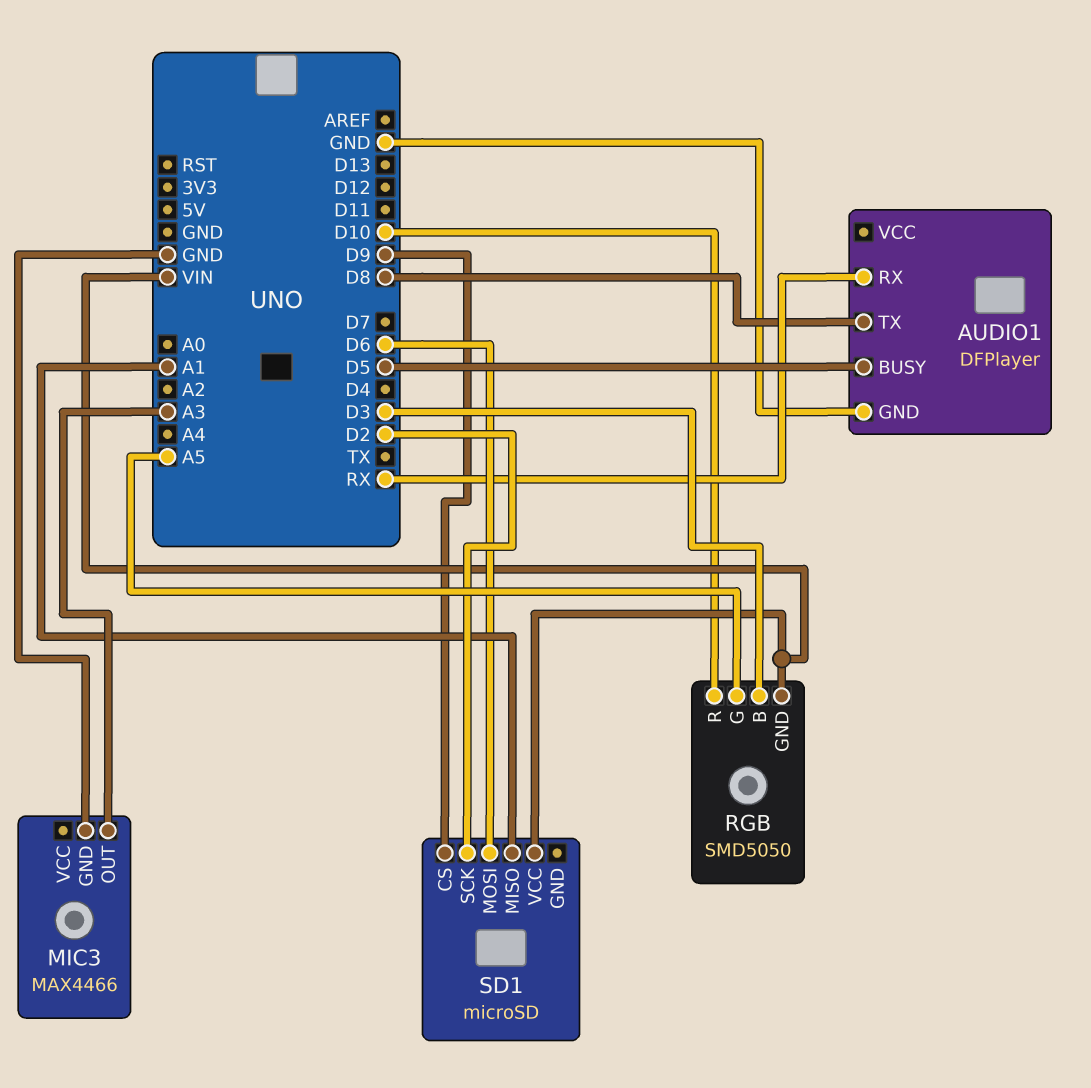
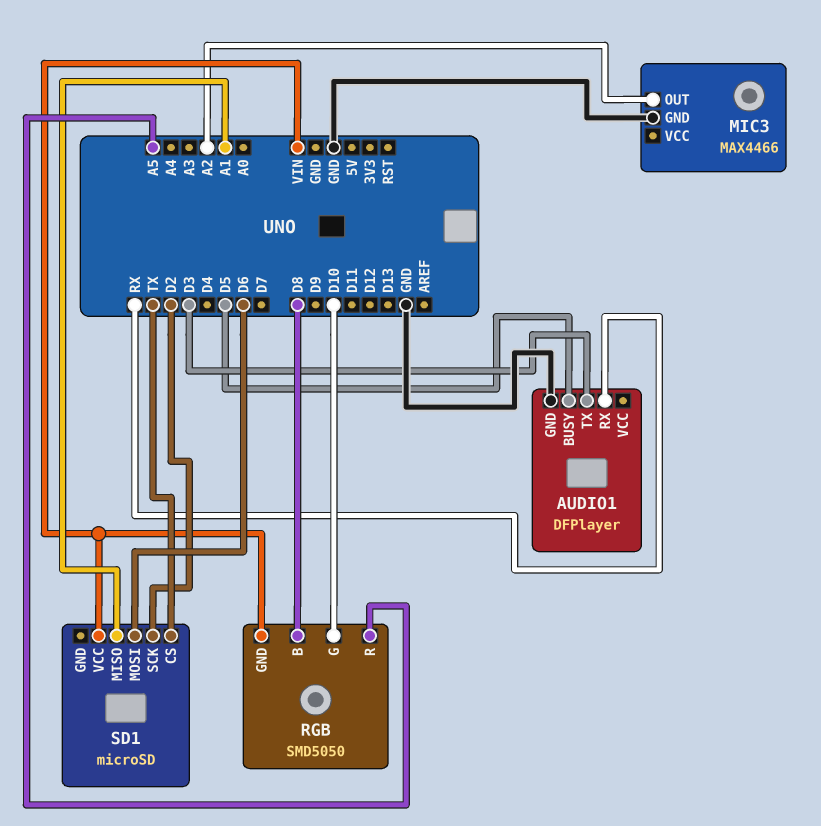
AUDIO1 pin TX: D8 -> D3
MIC3 pin OUT: A3 -> A2
RGB pin B: D3 -> D8
RGB pin G: A5 -> D10
RGB pin R: D10 -> A5
SD1 pin CS: D9 -> TX

